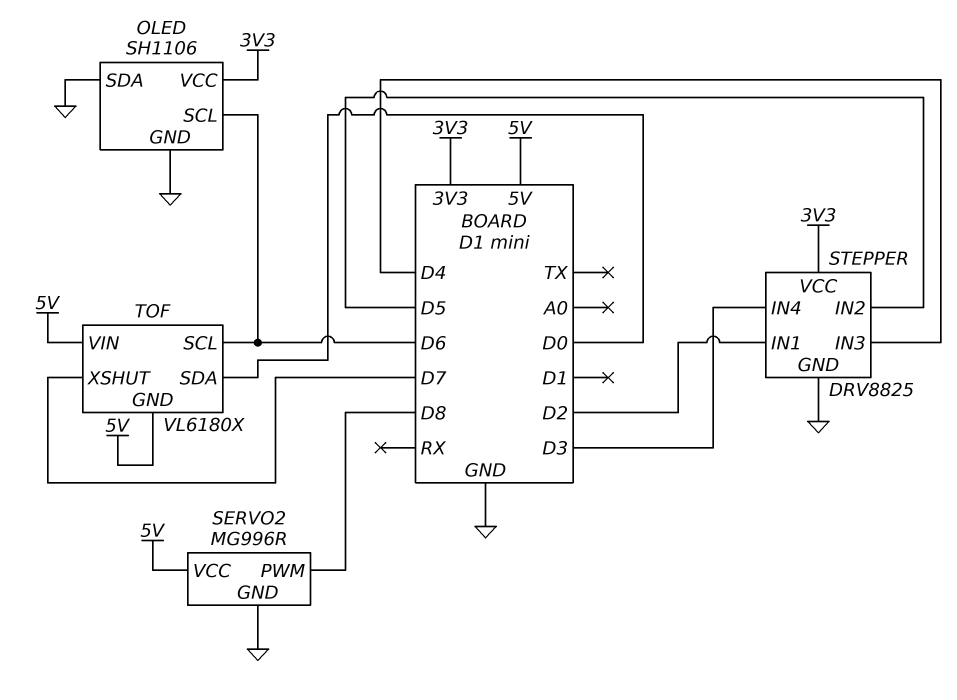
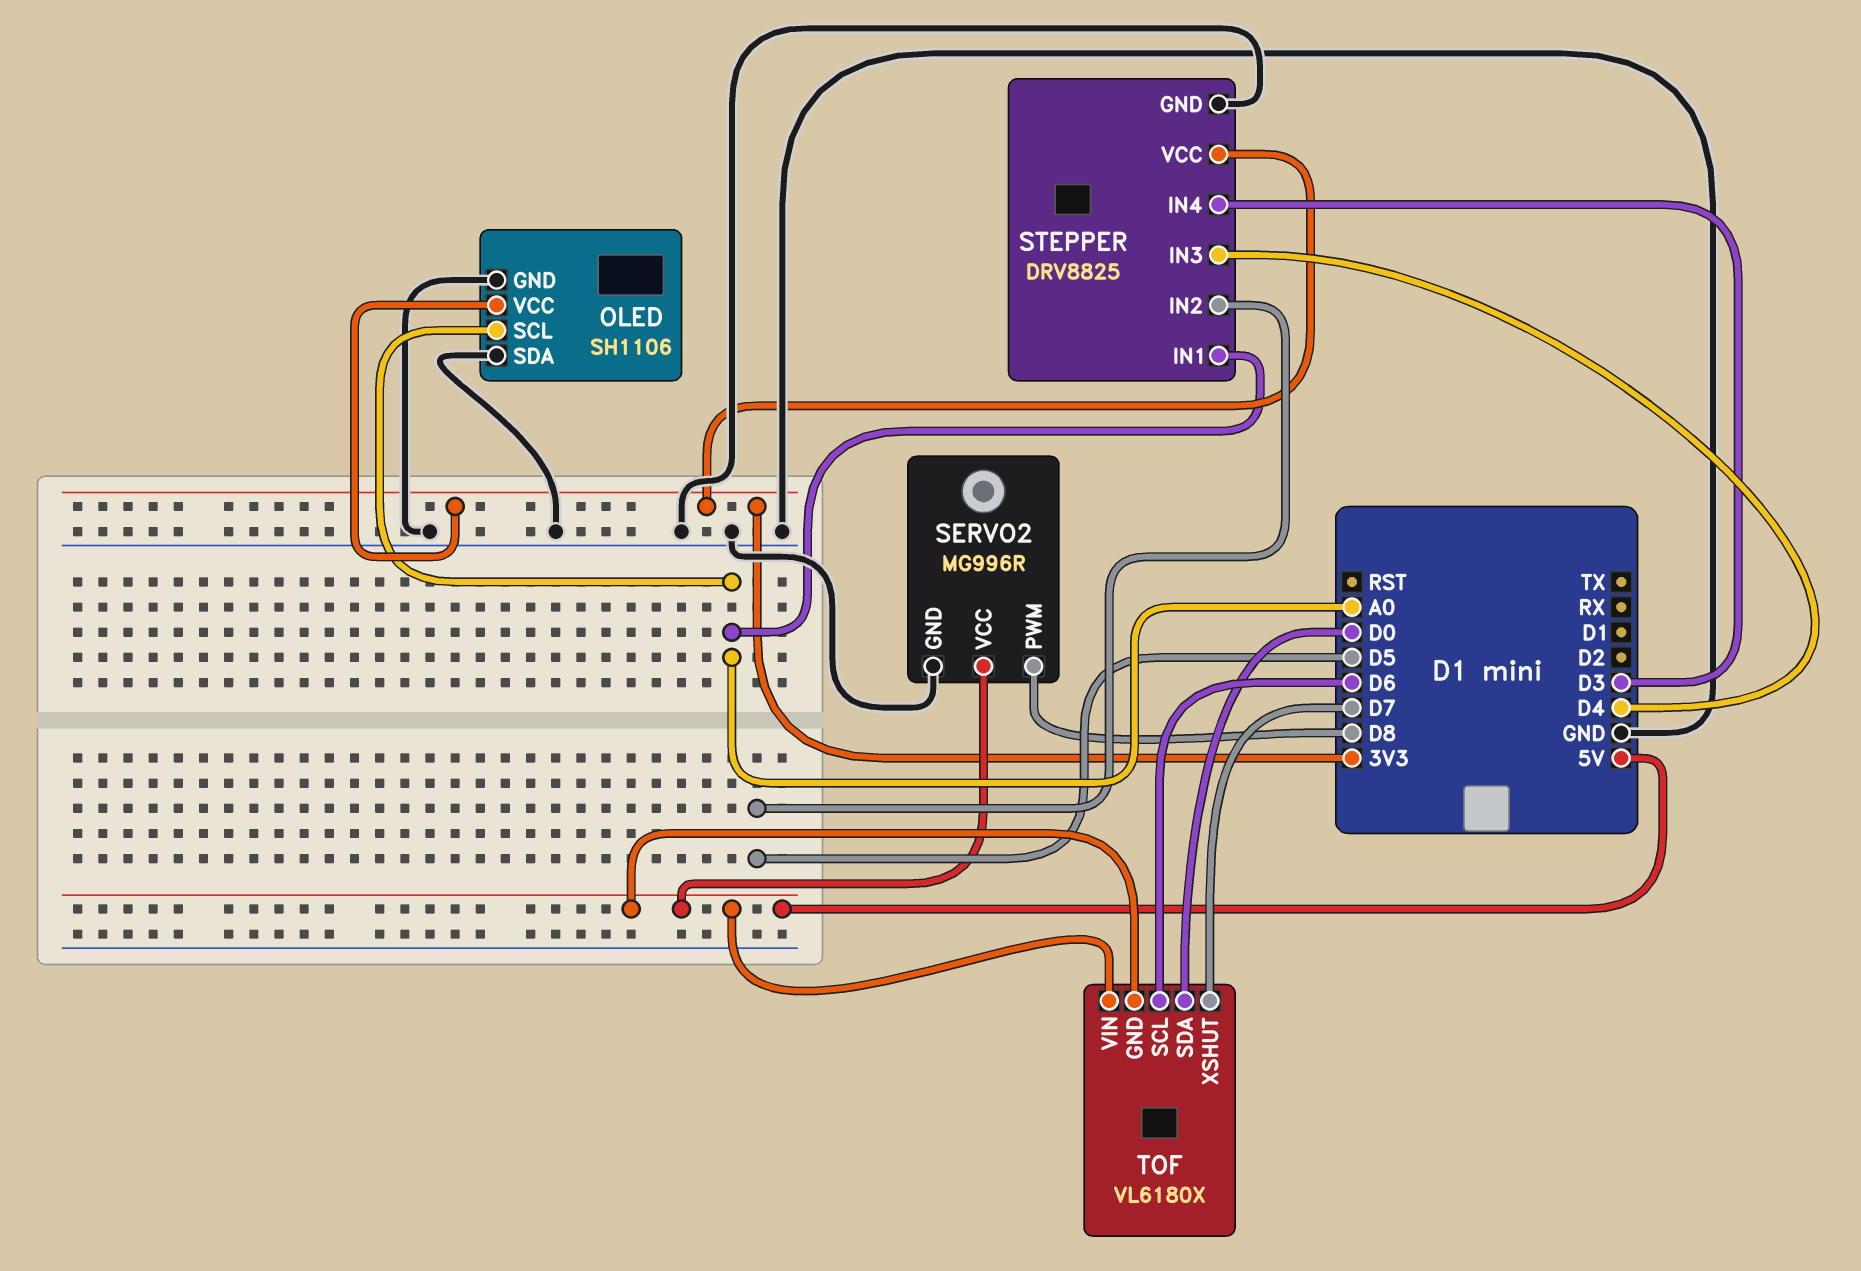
OLED pin SCL: D6 -> A0
STEPPER pin IN1: D2 -> A0

